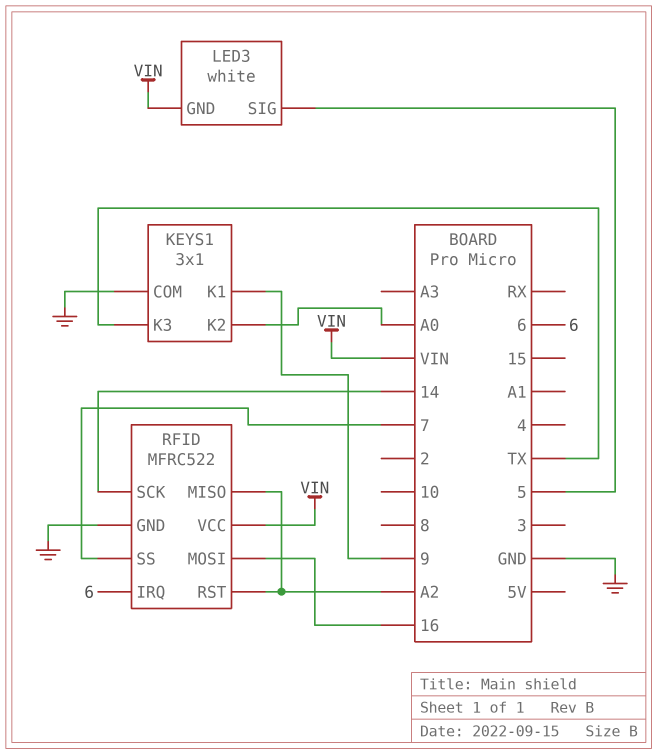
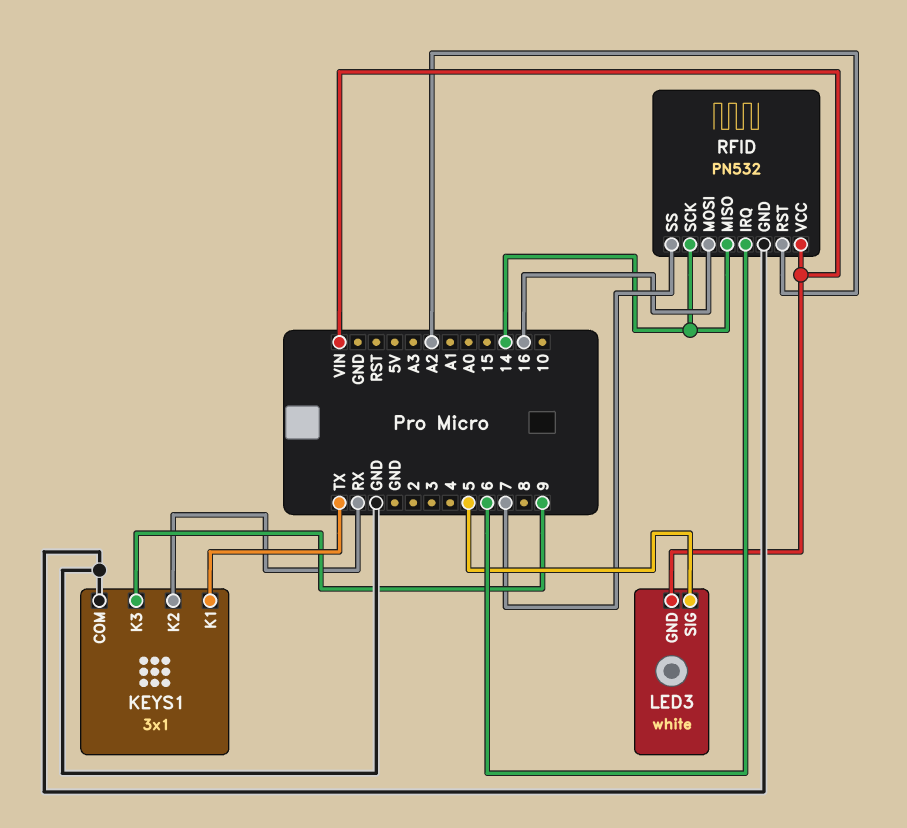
KEYS1 pin K1: 9 -> TX
KEYS1 pin K2: A0 -> RX
KEYS1 pin K3: TX -> 9
RFID: MFRC522 -> PN532
RFID pin MISO: A2 -> 14

